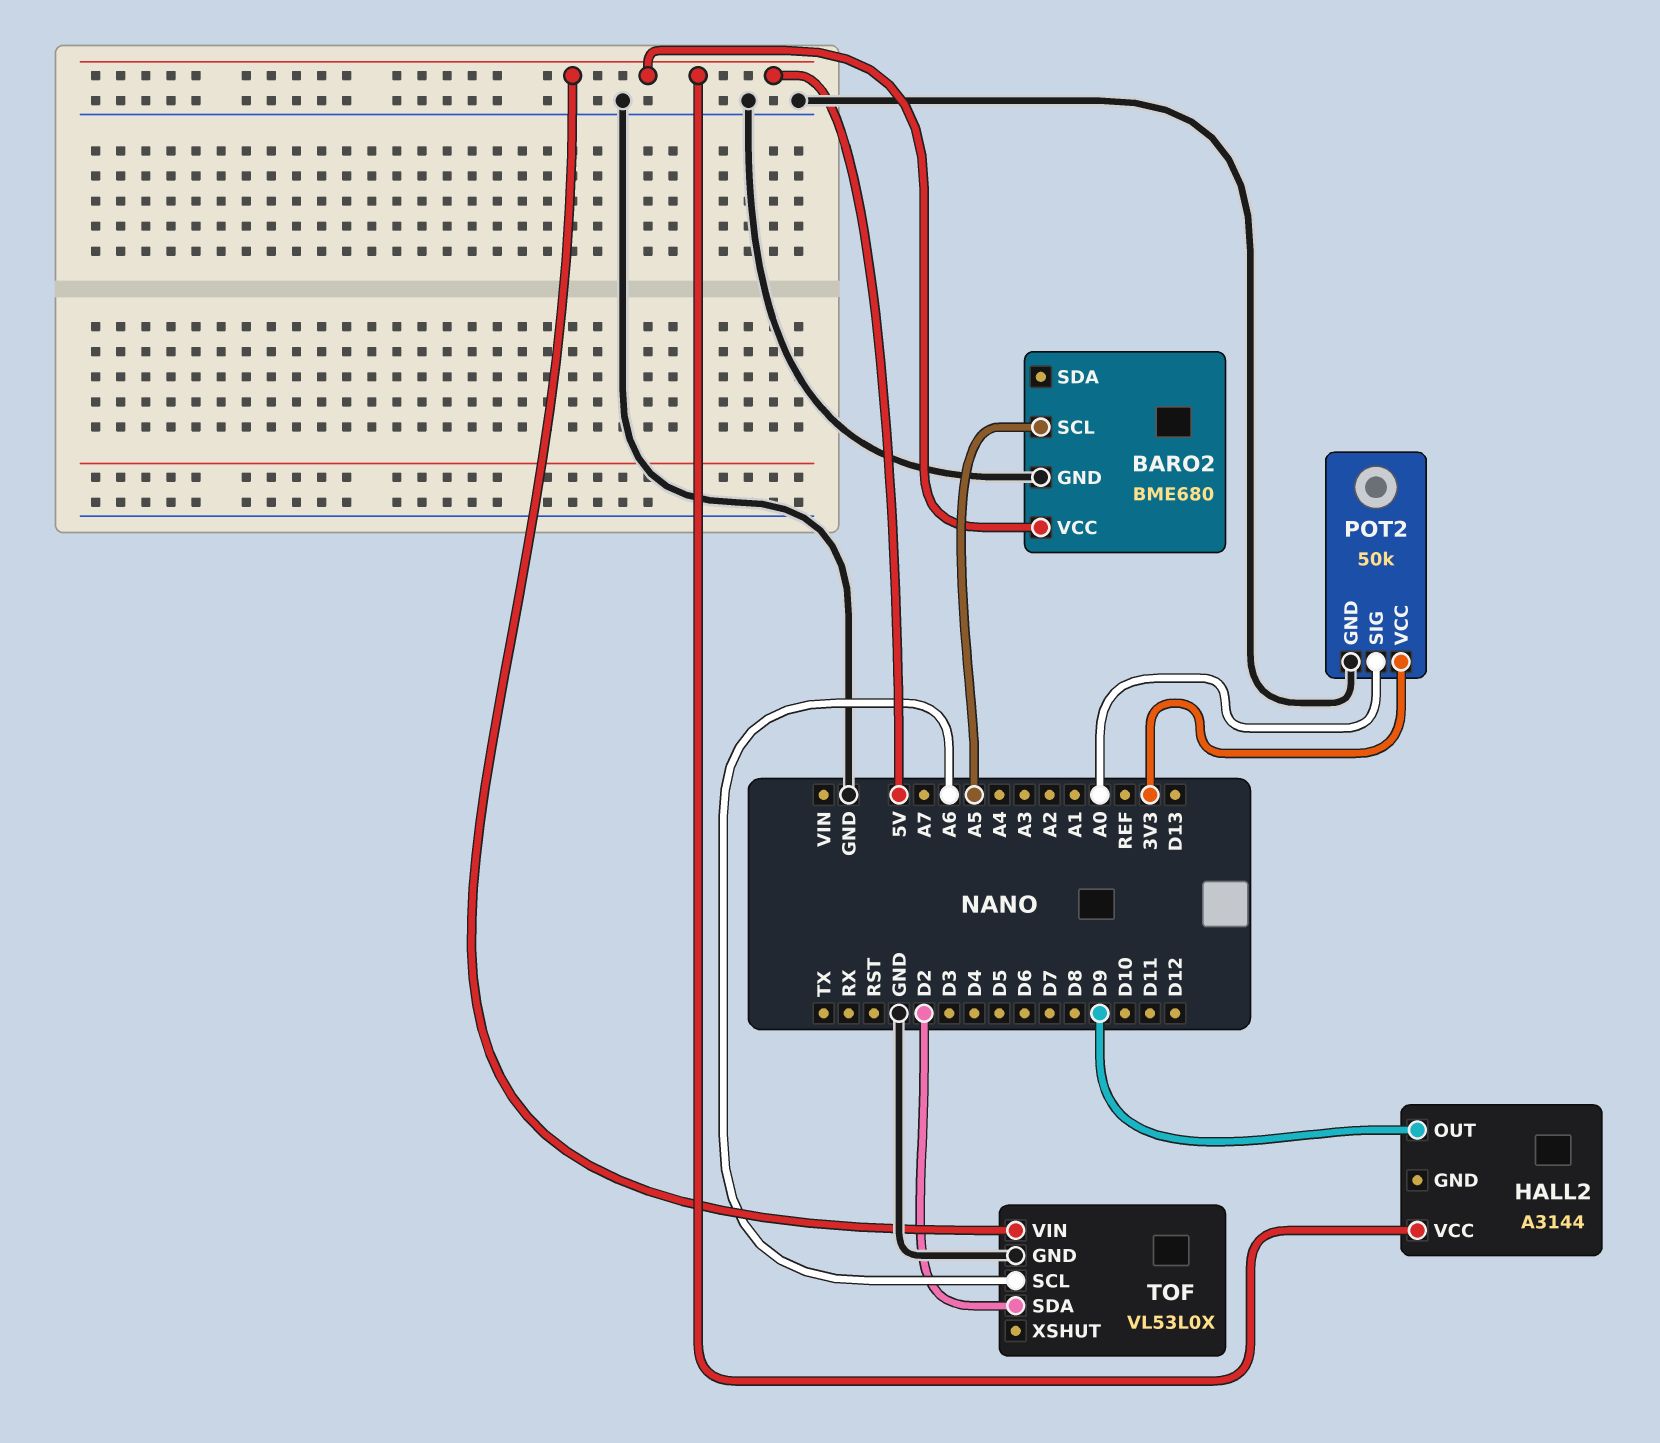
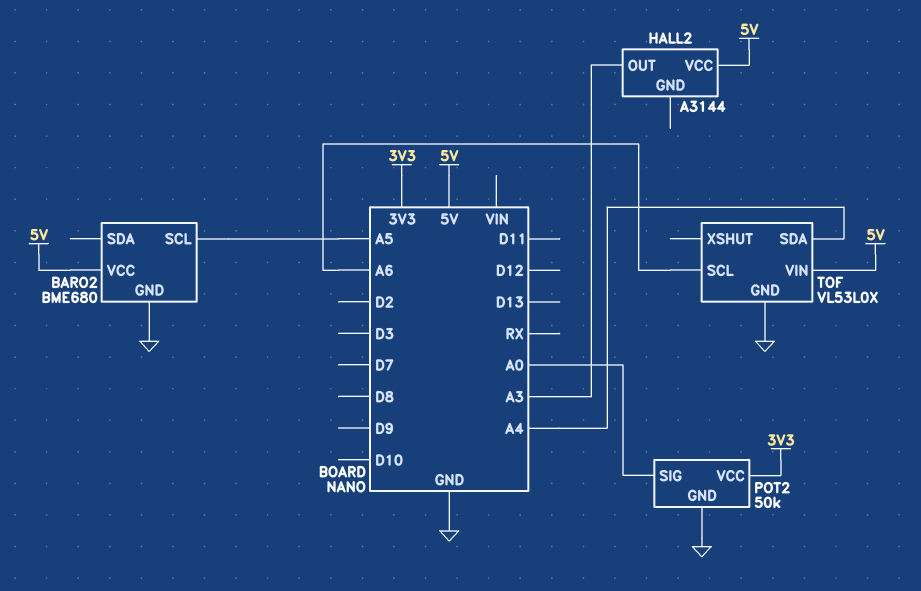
HALL2 pin OUT: D9 -> A3
TOF pin SDA: D2 -> A4

